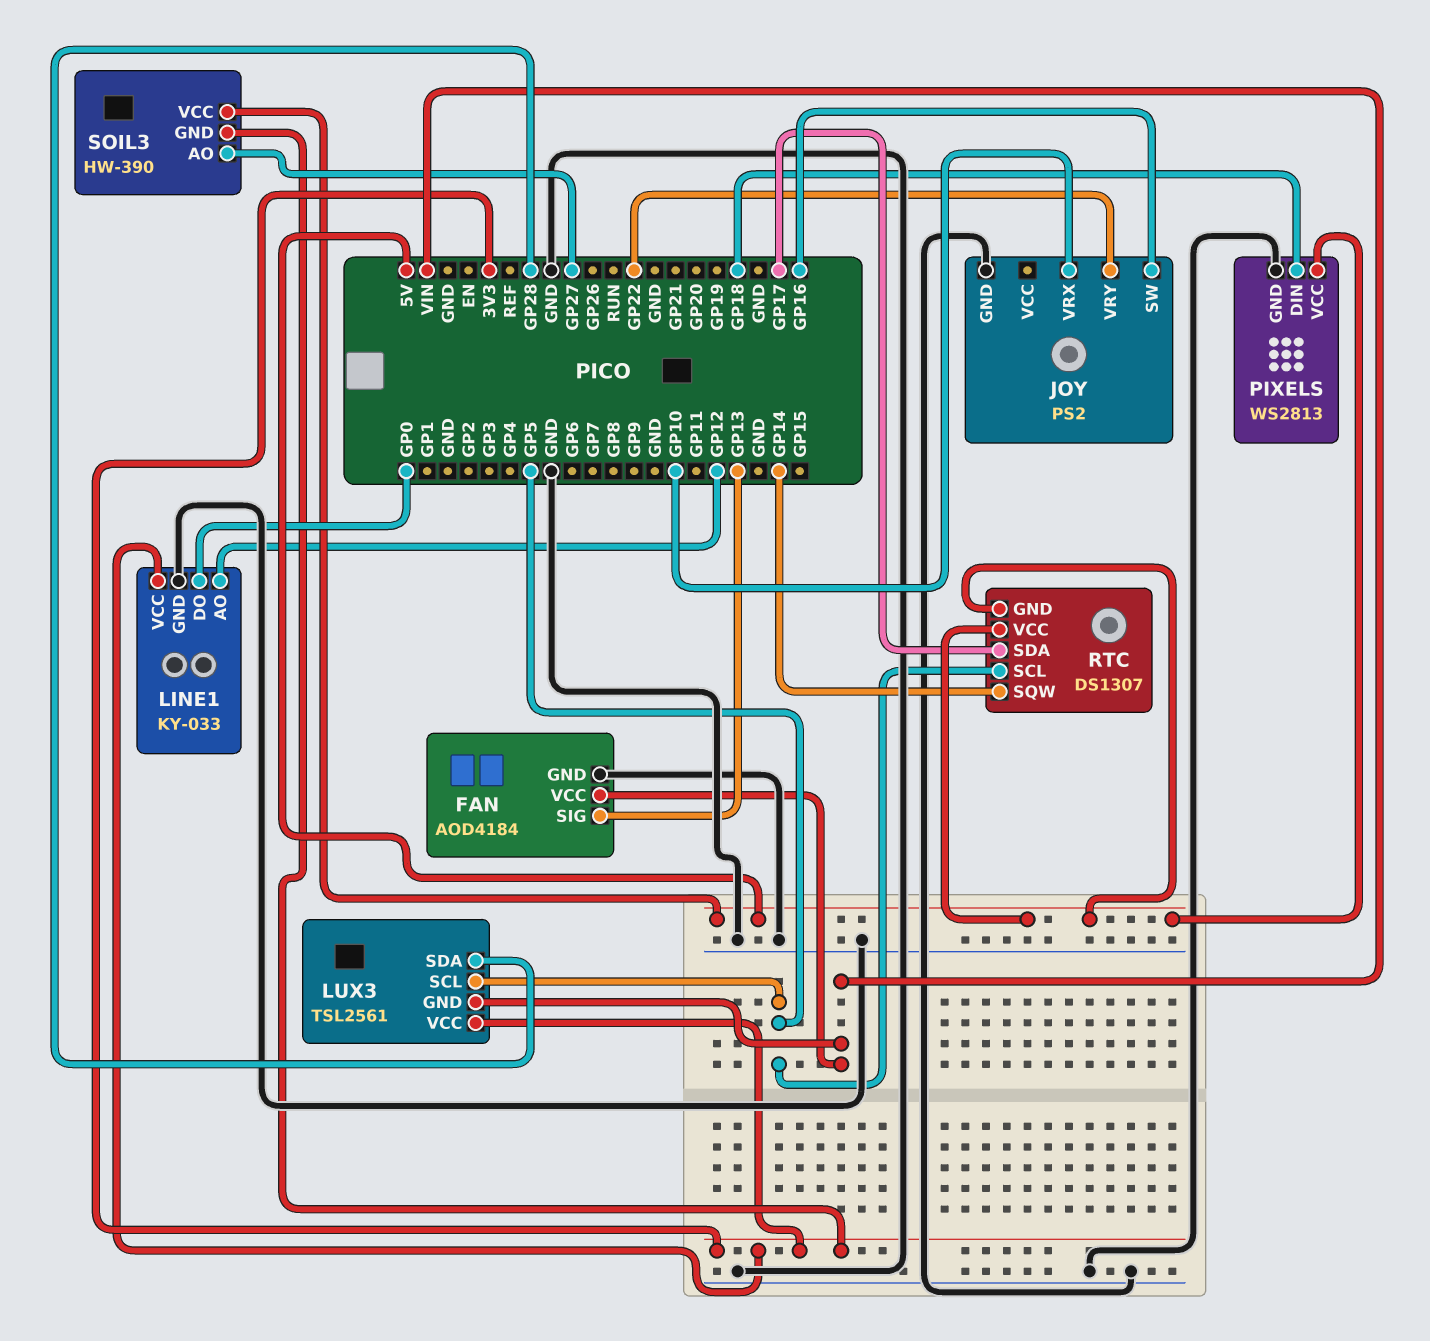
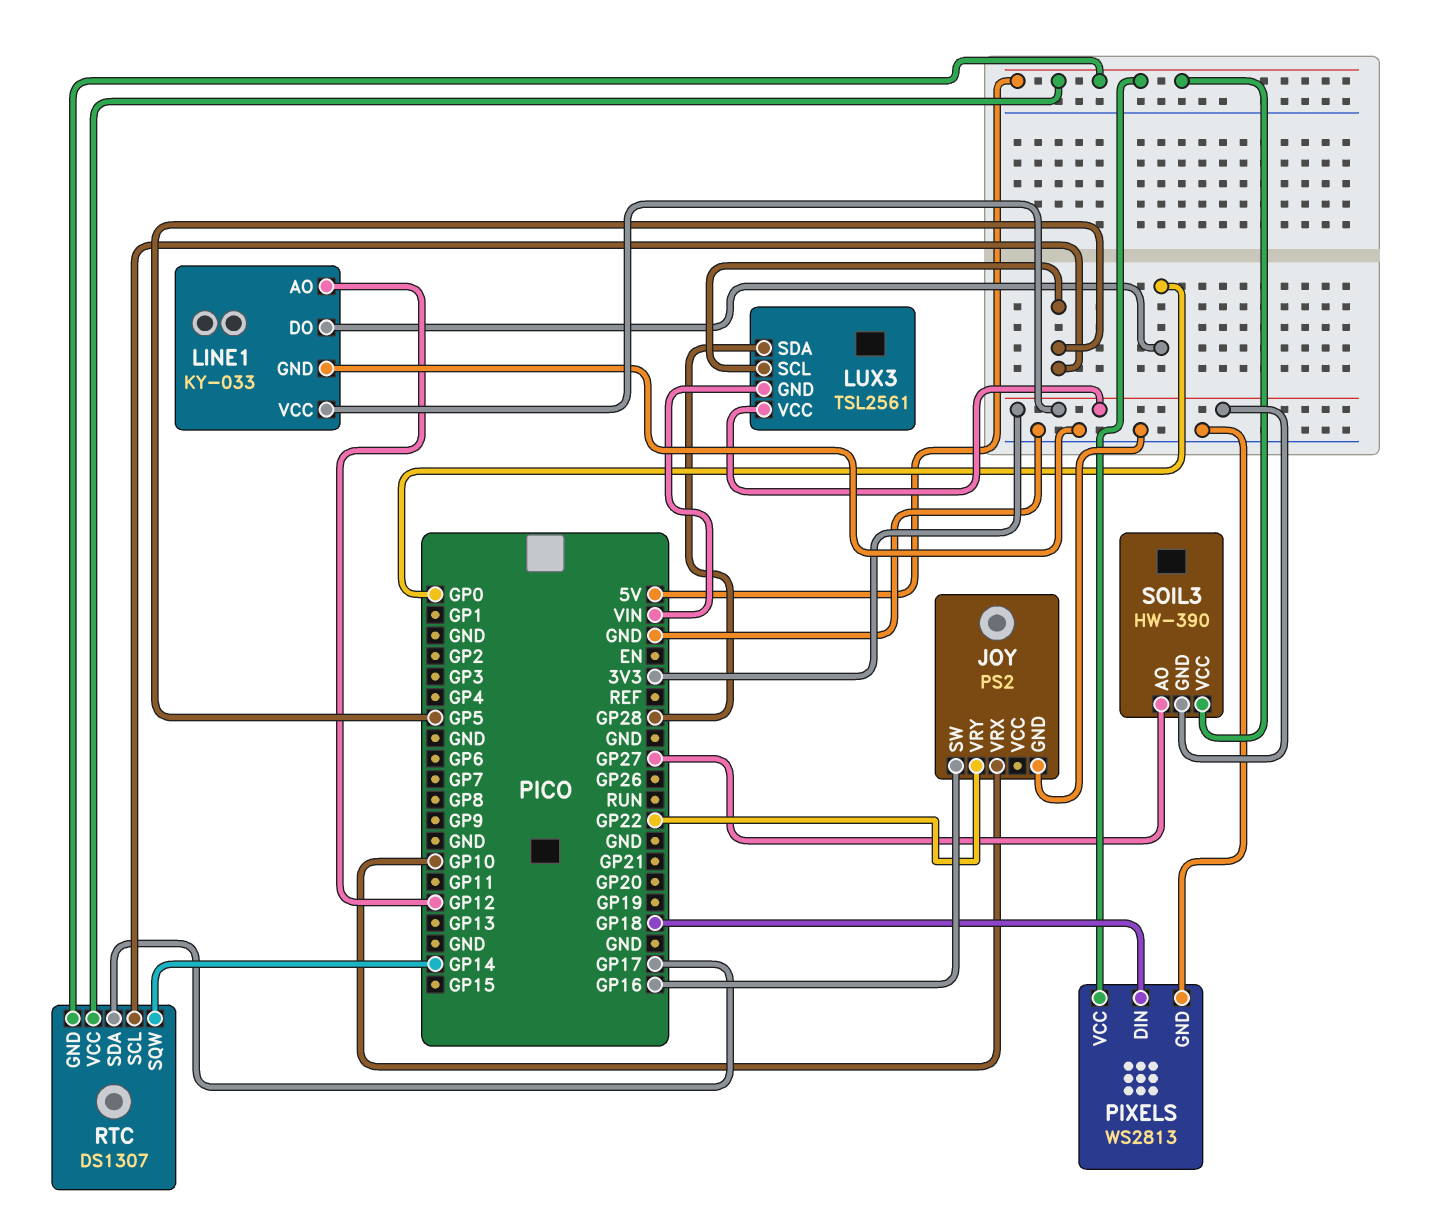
FAN: AOD4184 -> none
FAN pin GND: GND -> none
FAN pin SIG: GP13 -> none
FAN pin VCC: VIN -> none

